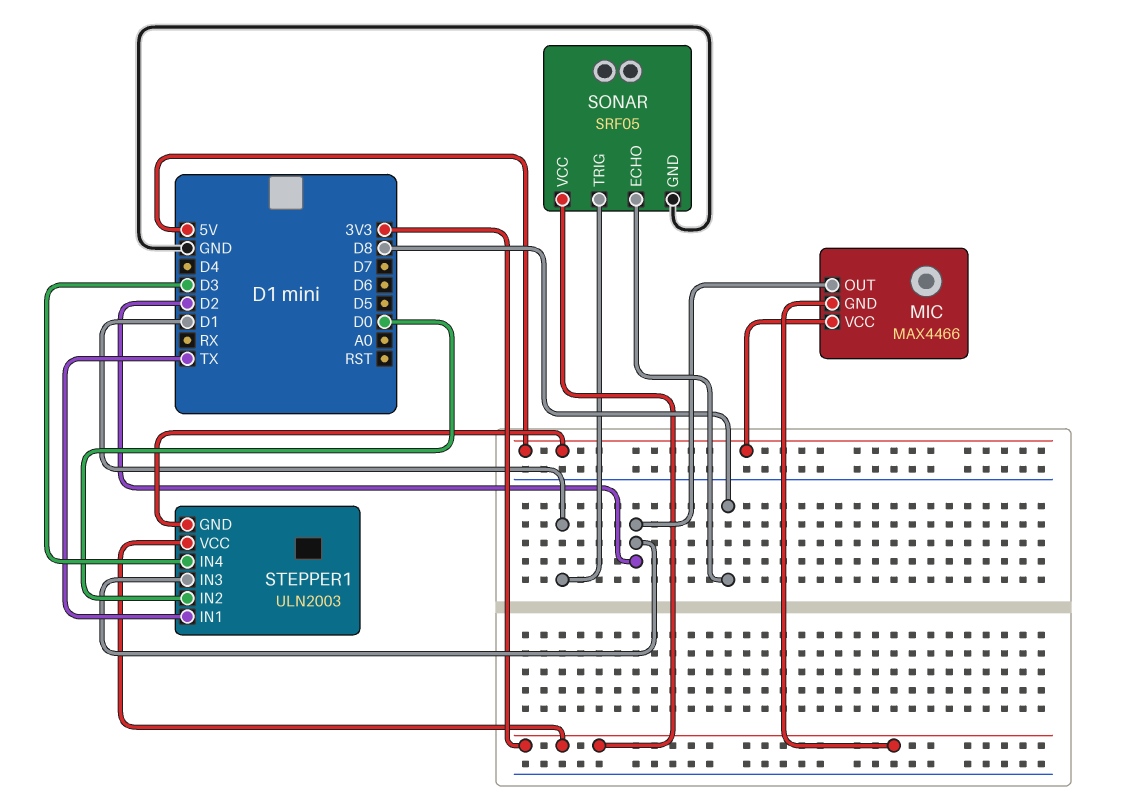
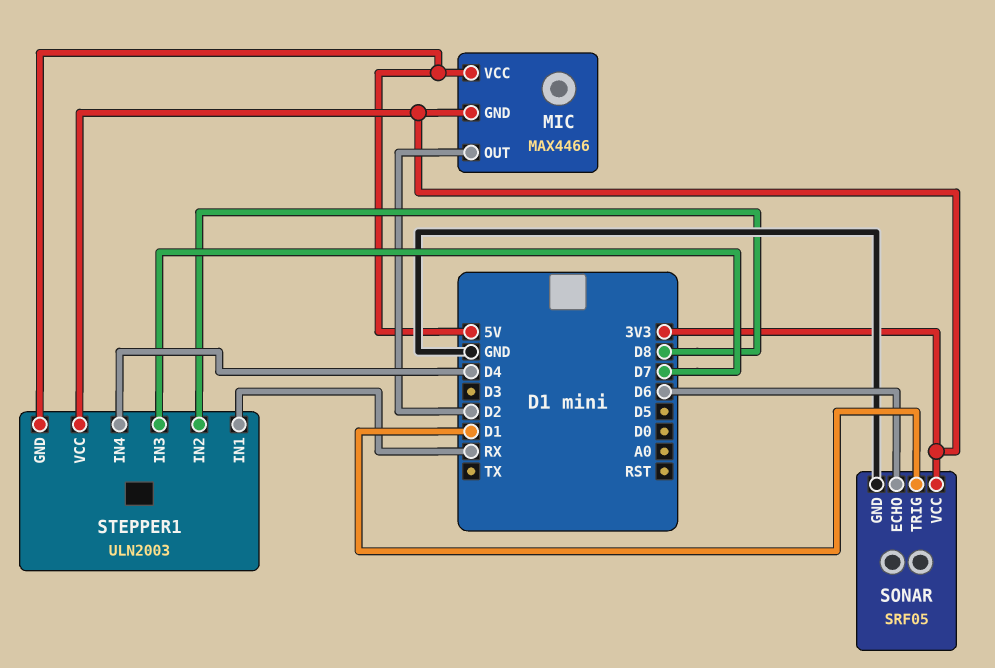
SONAR pin ECHO: D8 -> D6
STEPPER1 pin IN1: TX -> RX
STEPPER1 pin IN2: D0 -> D8
STEPPER1 pin IN3: D2 -> D7
STEPPER1 pin IN4: D3 -> D4

